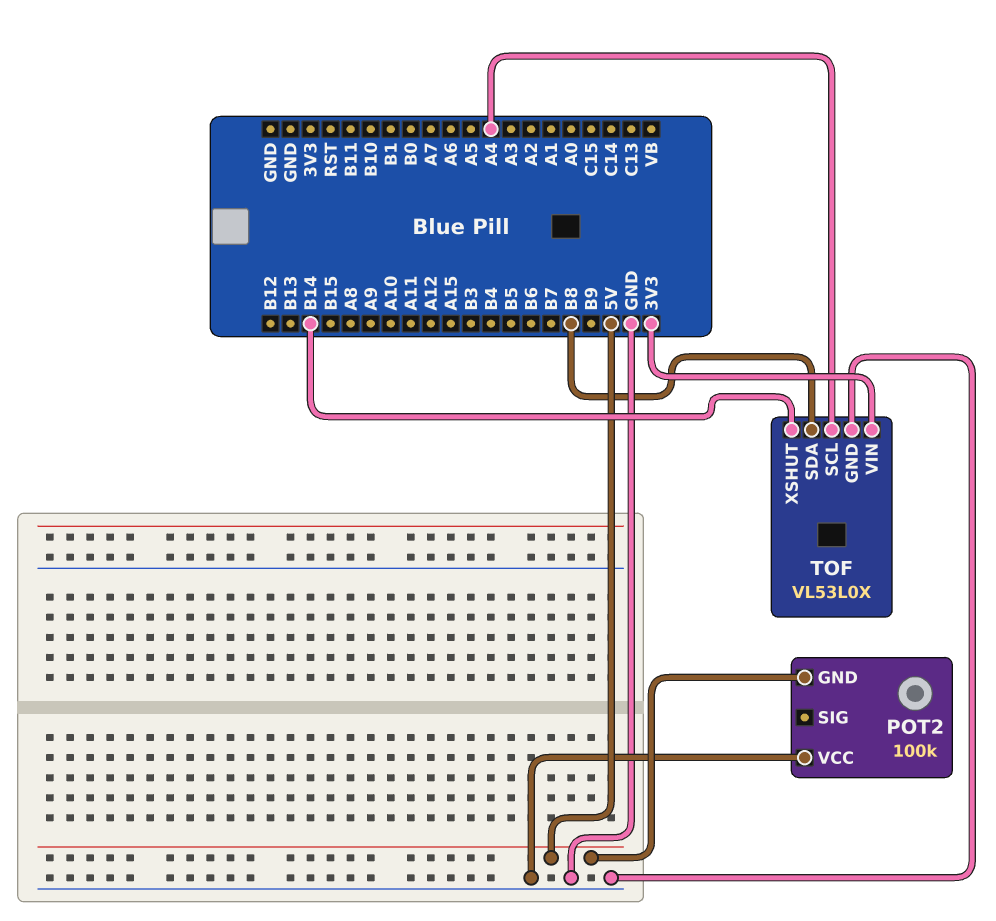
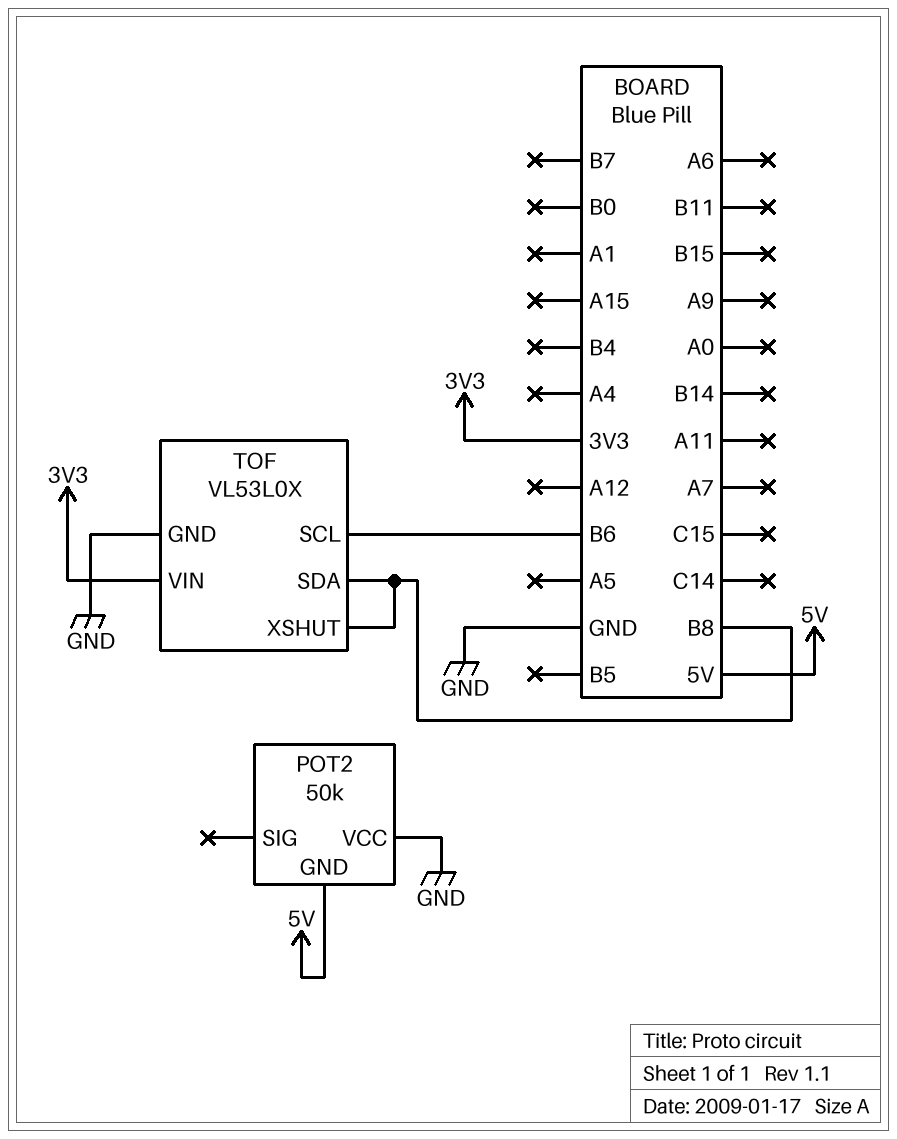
POT2: 100k -> 50k
TOF pin SCL: A4 -> B6
TOF pin XSHUT: B14 -> B8

